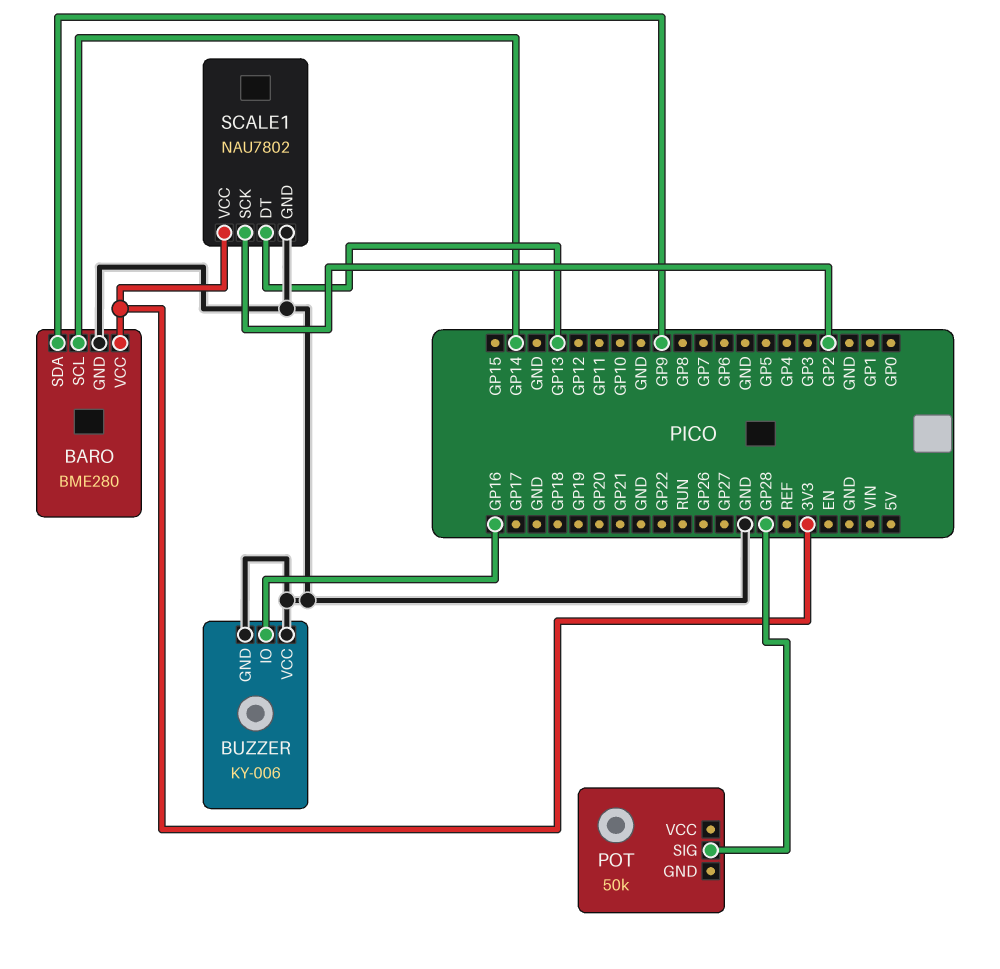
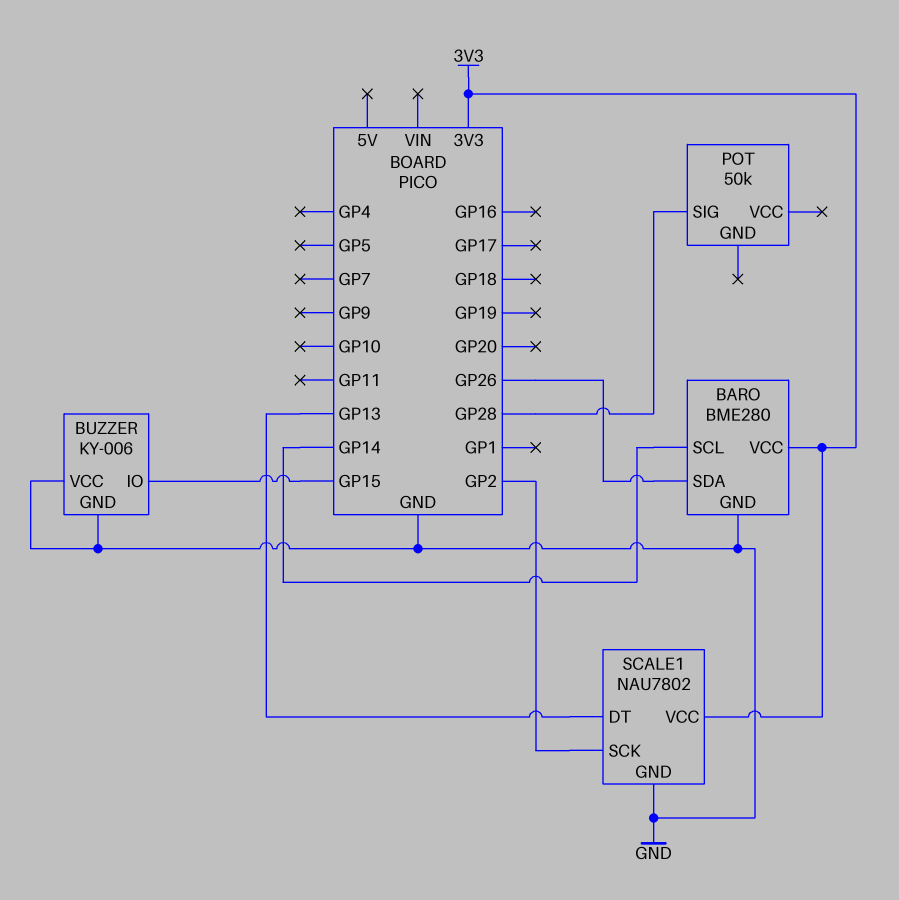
BARO pin SDA: GP9 -> GP26
BUZZER pin IO: GP16 -> GP15

